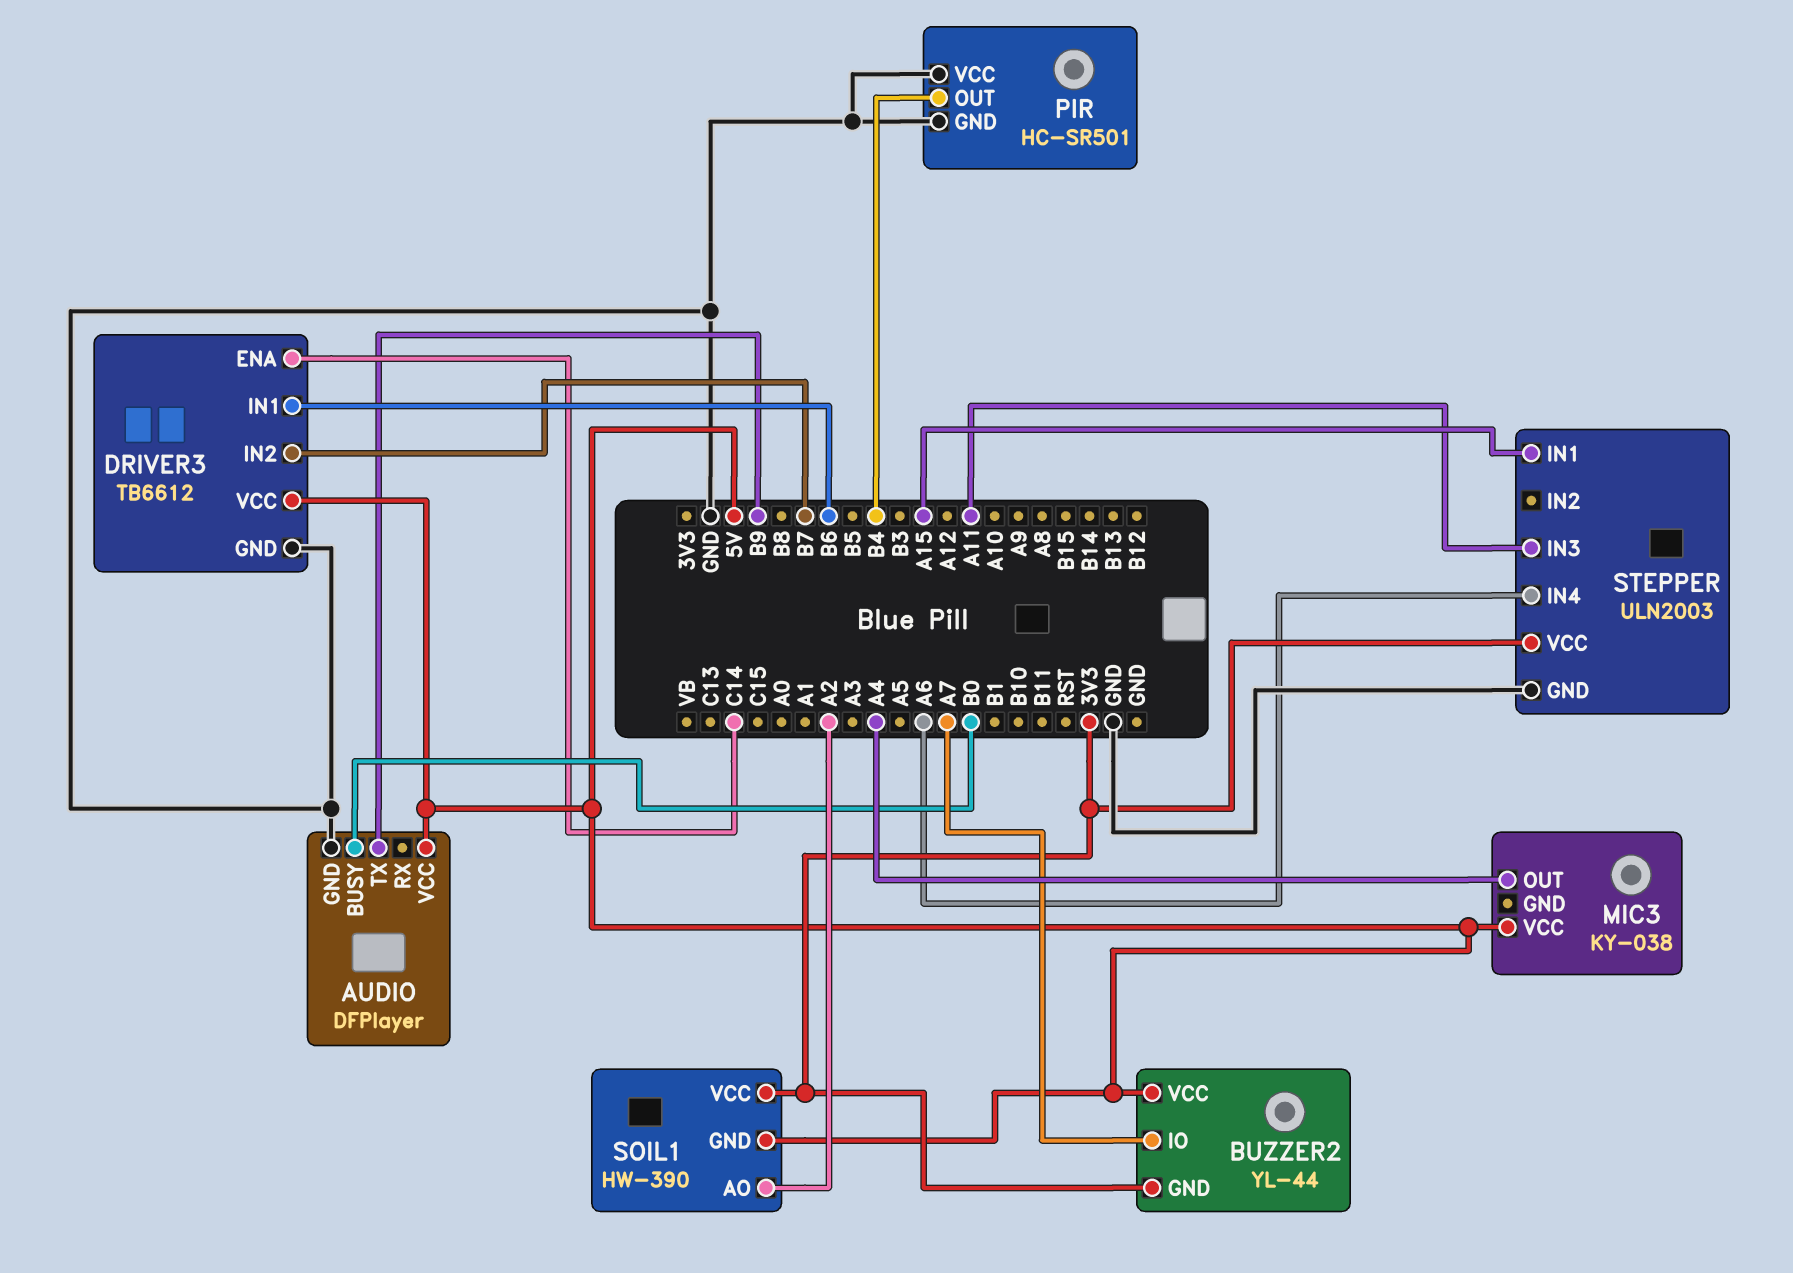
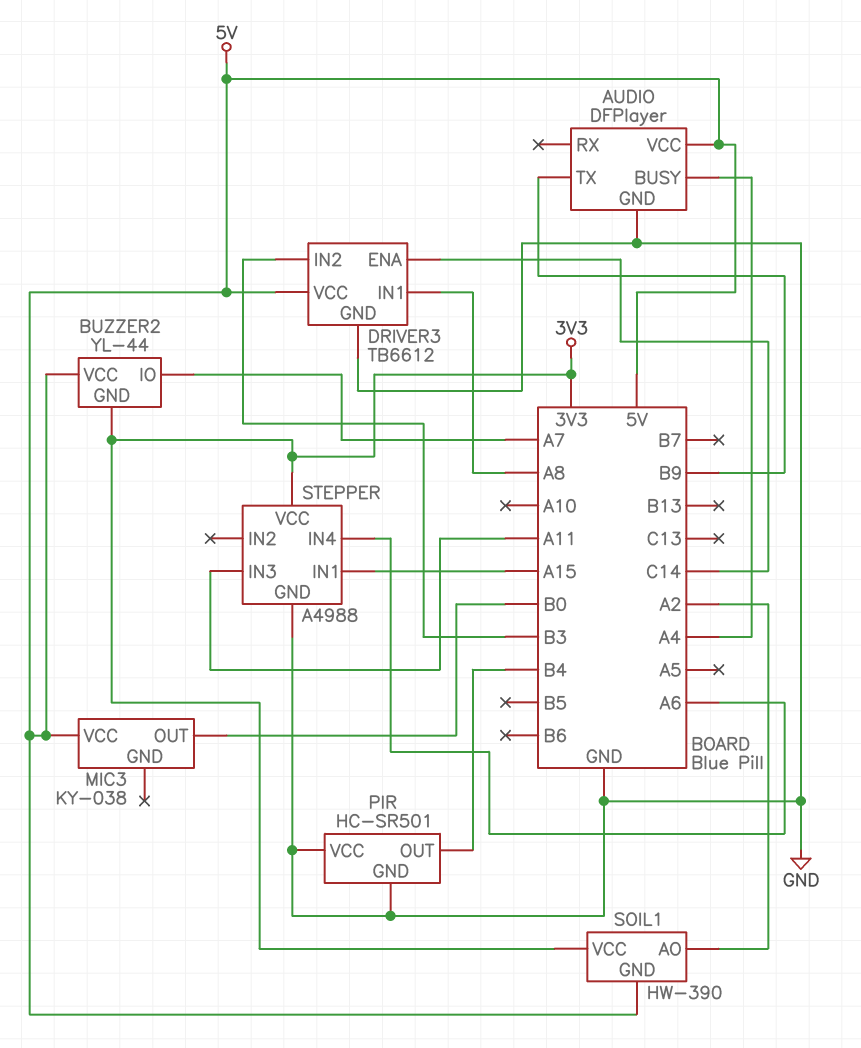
AUDIO pin BUSY: B0 -> A4
DRIVER3 pin IN1: B6 -> A8
DRIVER3 pin IN2: B7 -> B3
MIC3 pin OUT: A4 -> B0
STEPPER: ULN2003 -> A4988

